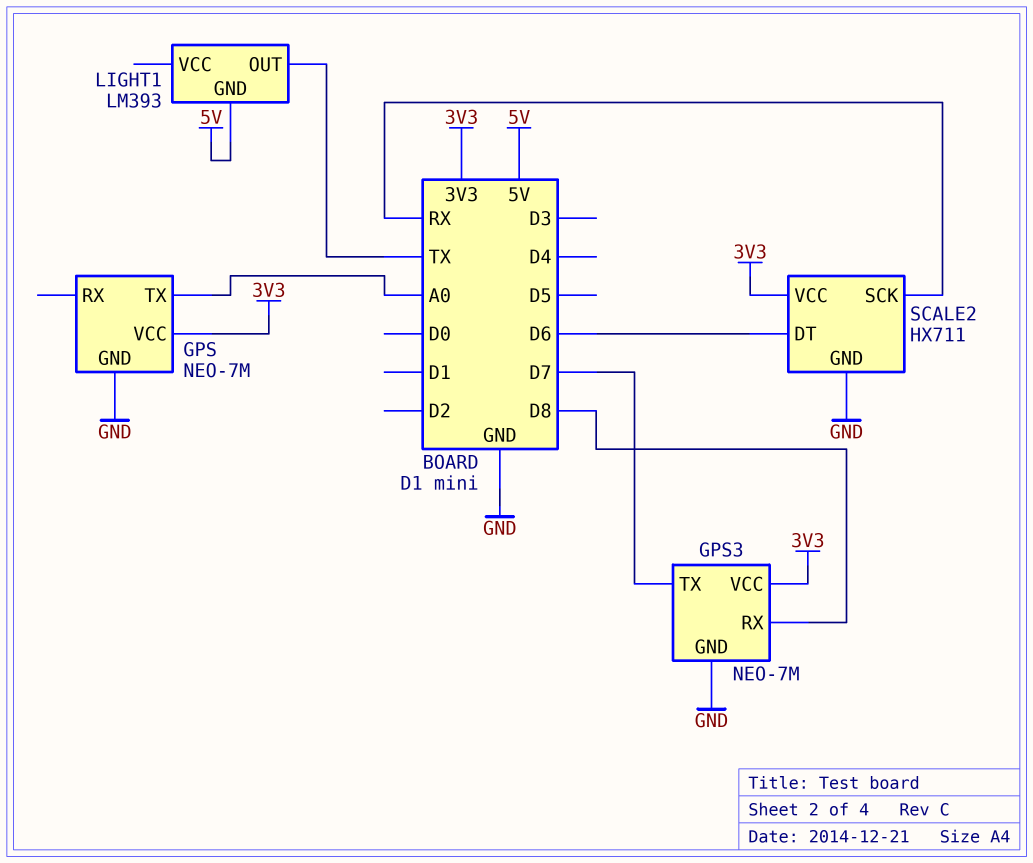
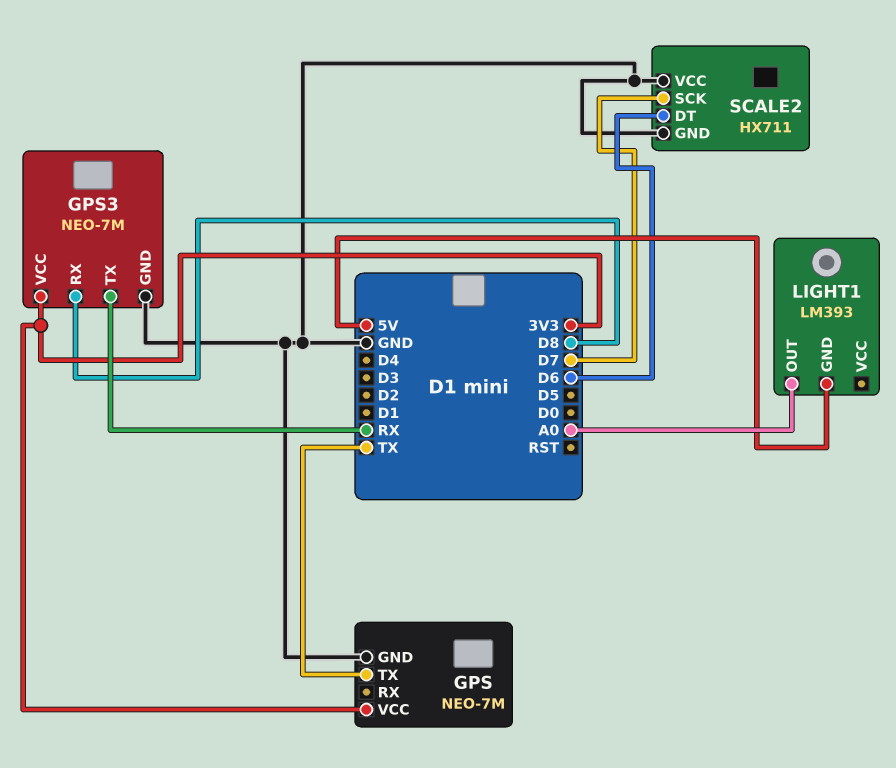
GPS pin TX: A0 -> TX
GPS3 pin TX: D7 -> RX
LIGHT1 pin OUT: TX -> A0
SCALE2 pin SCK: RX -> D7
SCALE2 pin VCC: 3V3 -> GND

